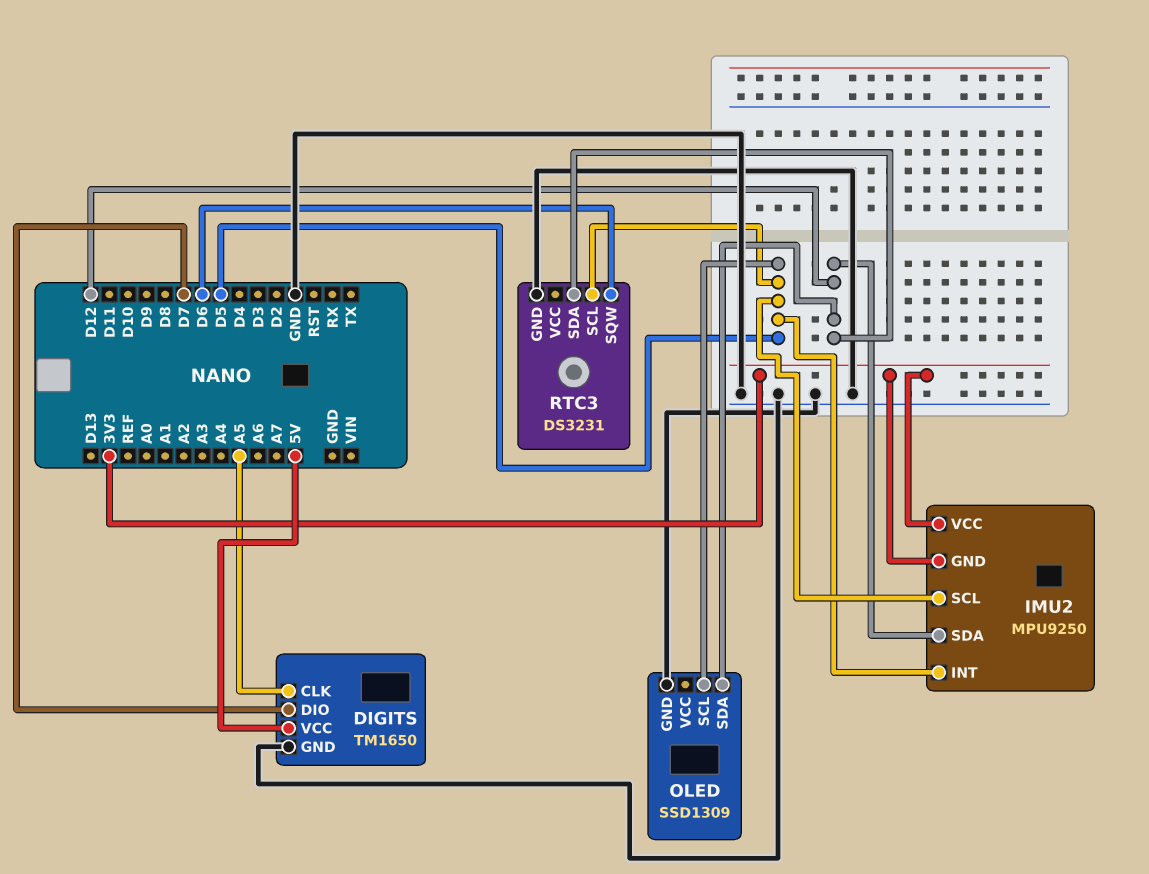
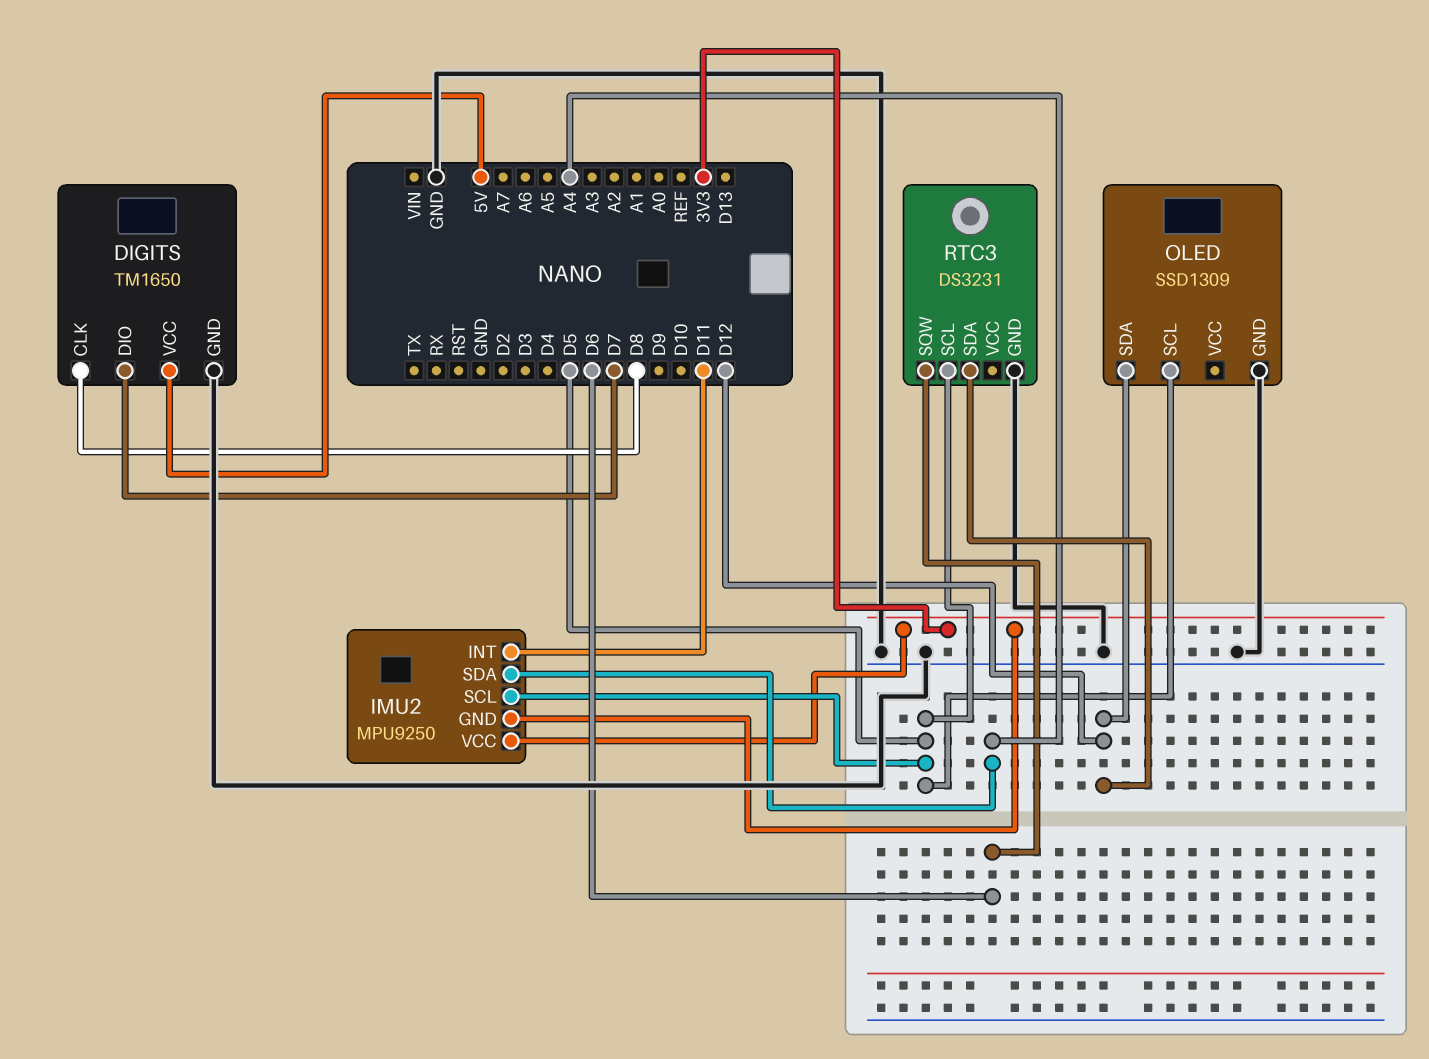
DIGITS pin CLK: A5 -> D8
IMU2 pin INT: D5 -> D11
IMU2 pin SDA: D12 -> A4

